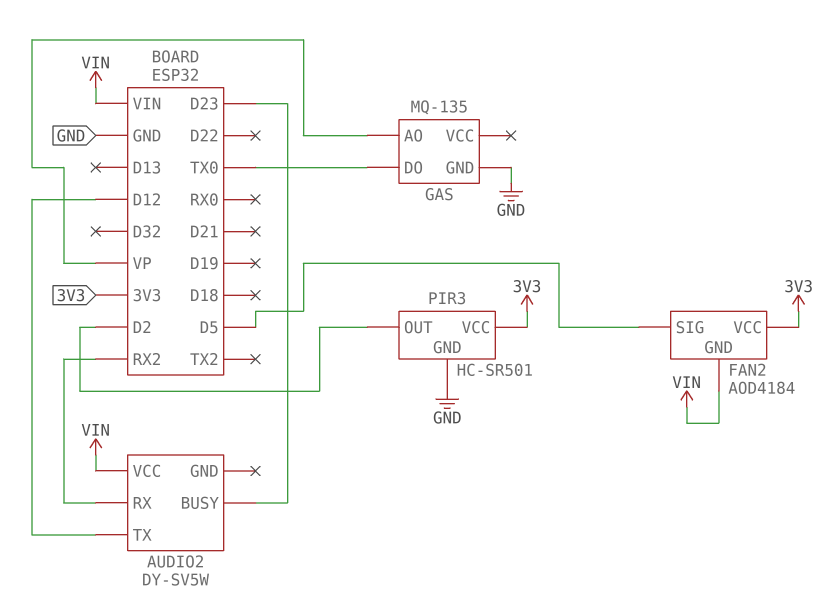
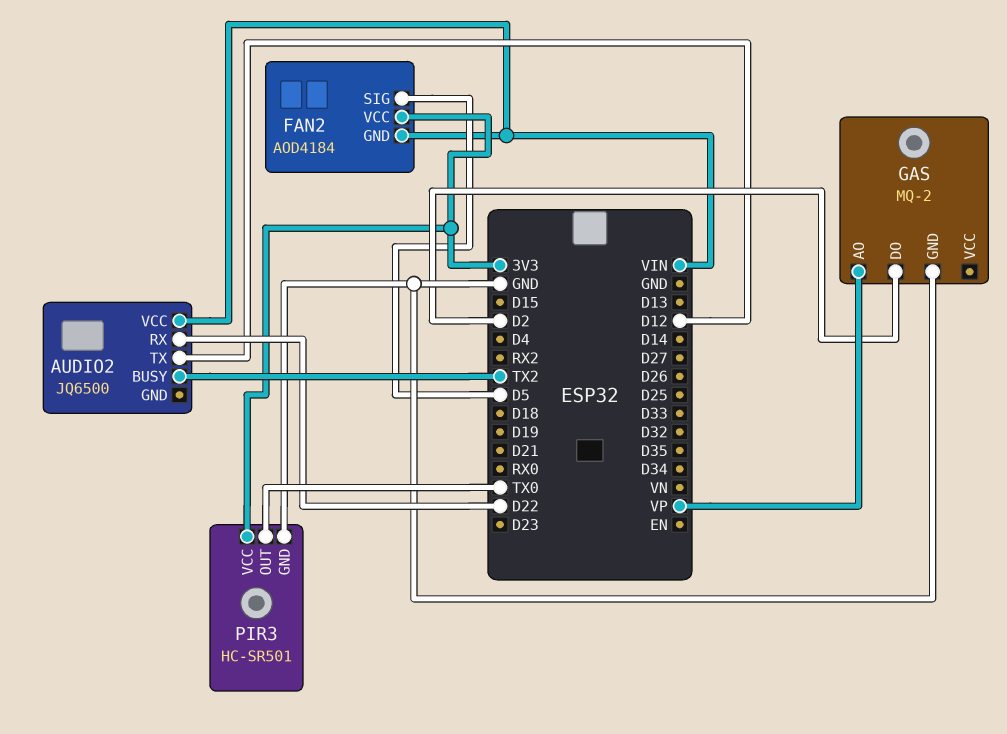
AUDIO2: DY-SV5W -> JQ6500
AUDIO2 pin BUSY: D23 -> TX2
AUDIO2 pin RX: RX2 -> D22
GAS: MQ-135 -> MQ-2
GAS pin DO: TX0 -> D2
PIR3 pin OUT: D2 -> TX0

